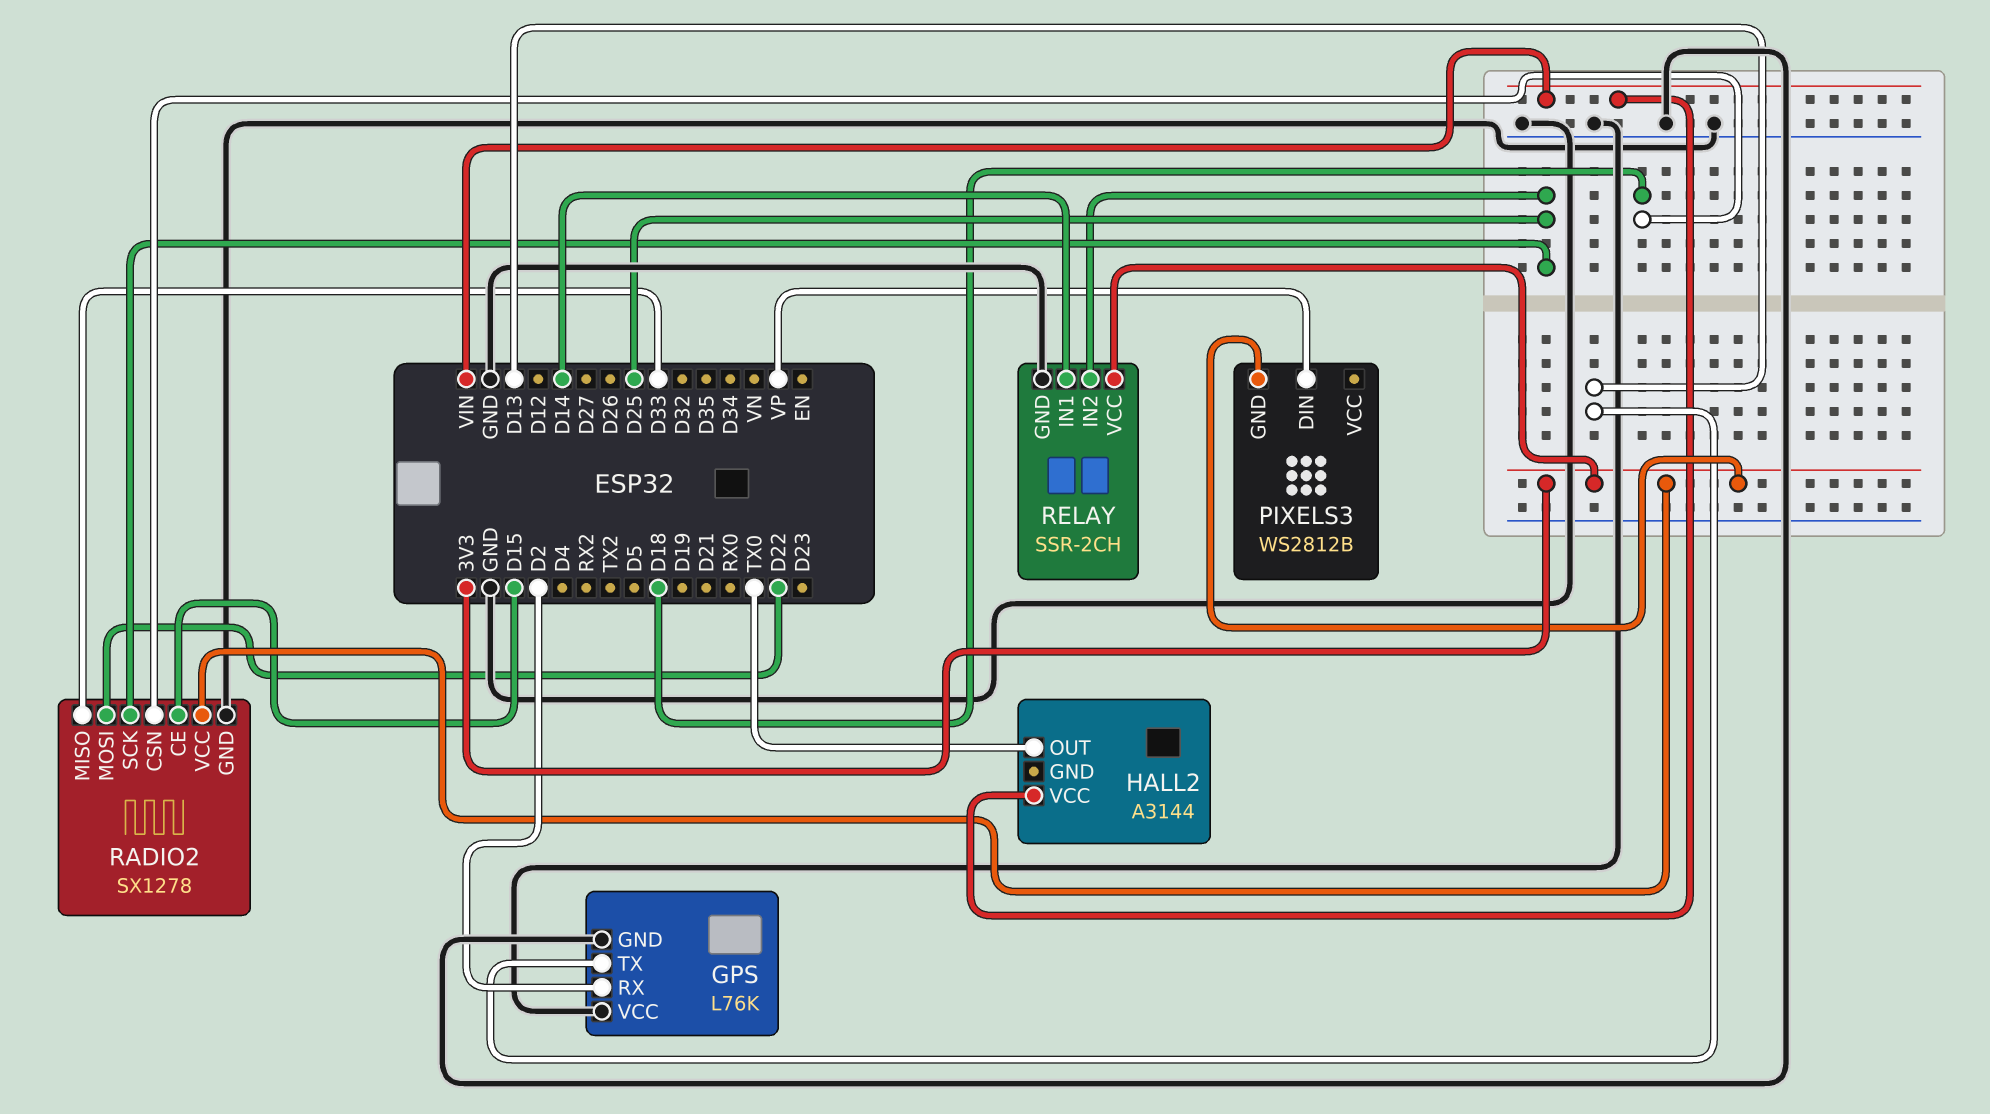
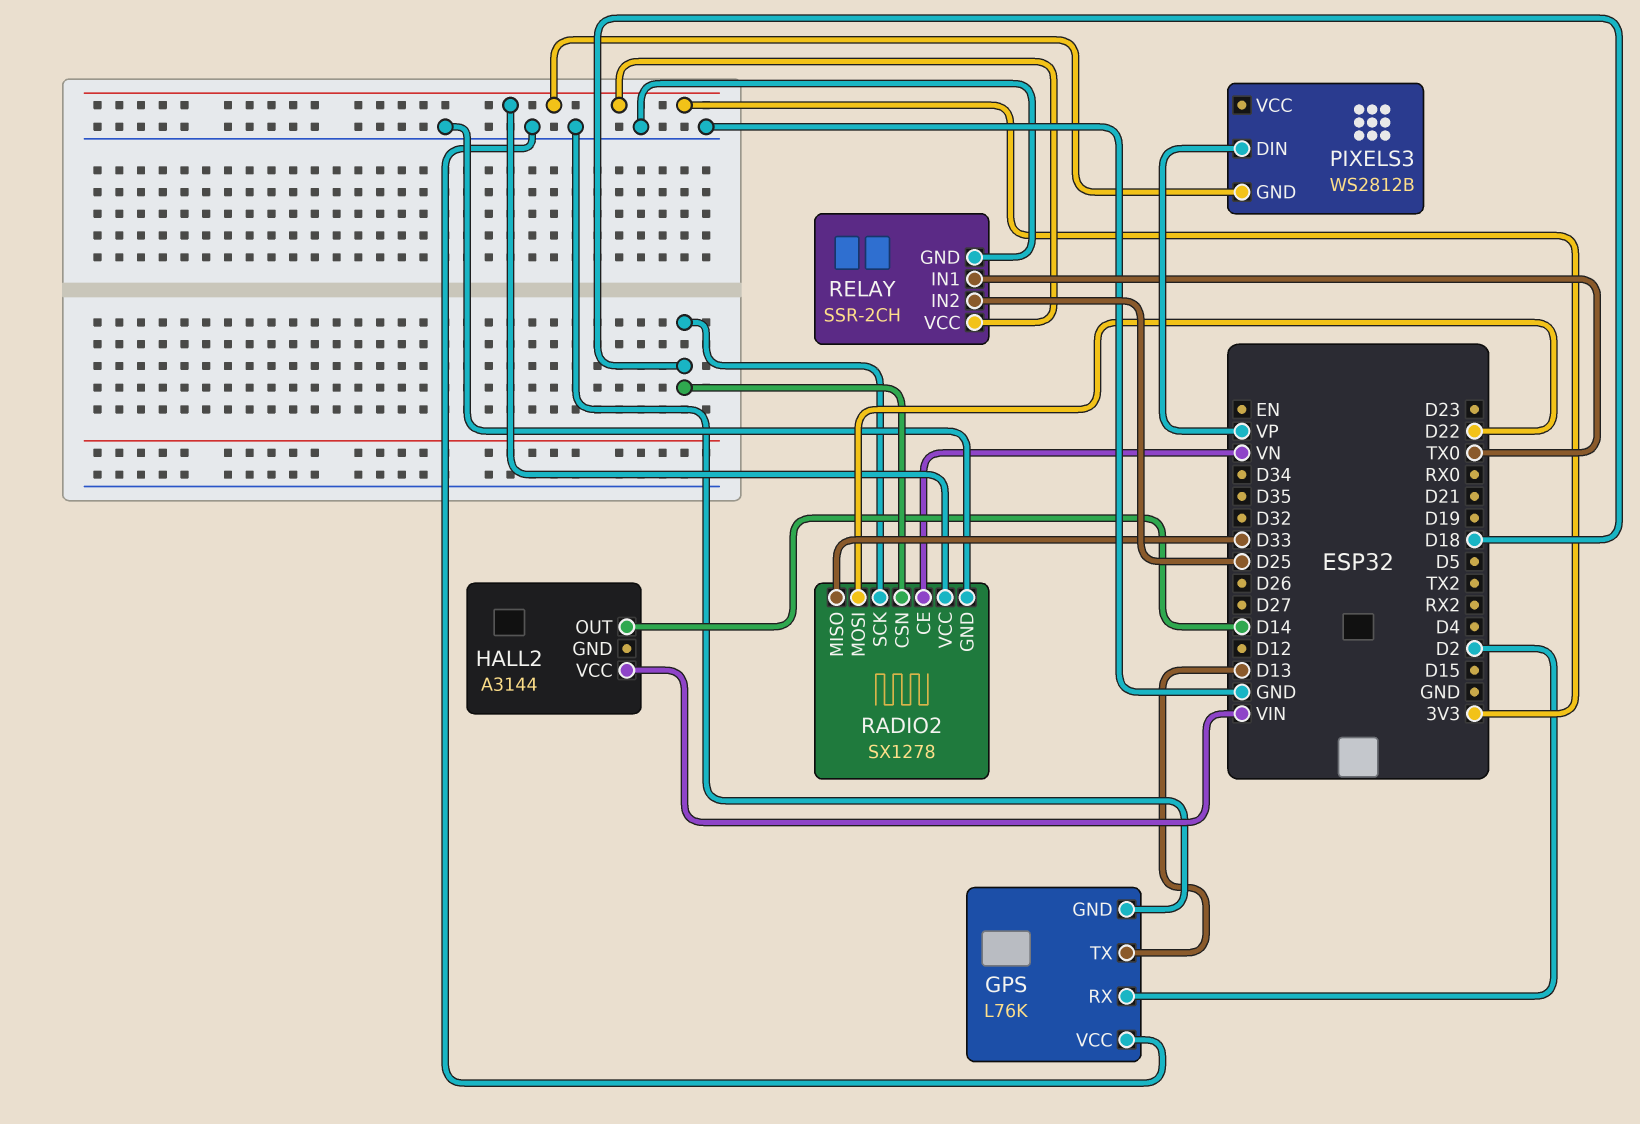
HALL2 pin OUT: TX0 -> D14
RADIO2 pin CE: D15 -> VN
RADIO2 pin SCK: D25 -> D18
RELAY pin IN1: D14 -> TX0

